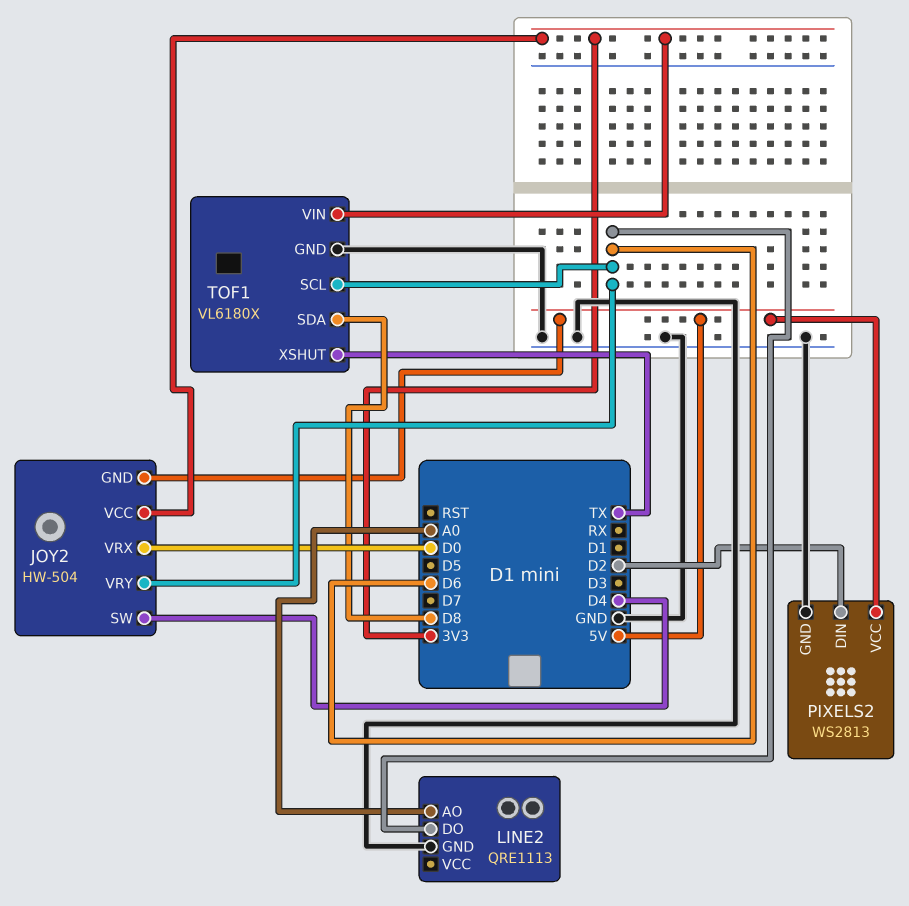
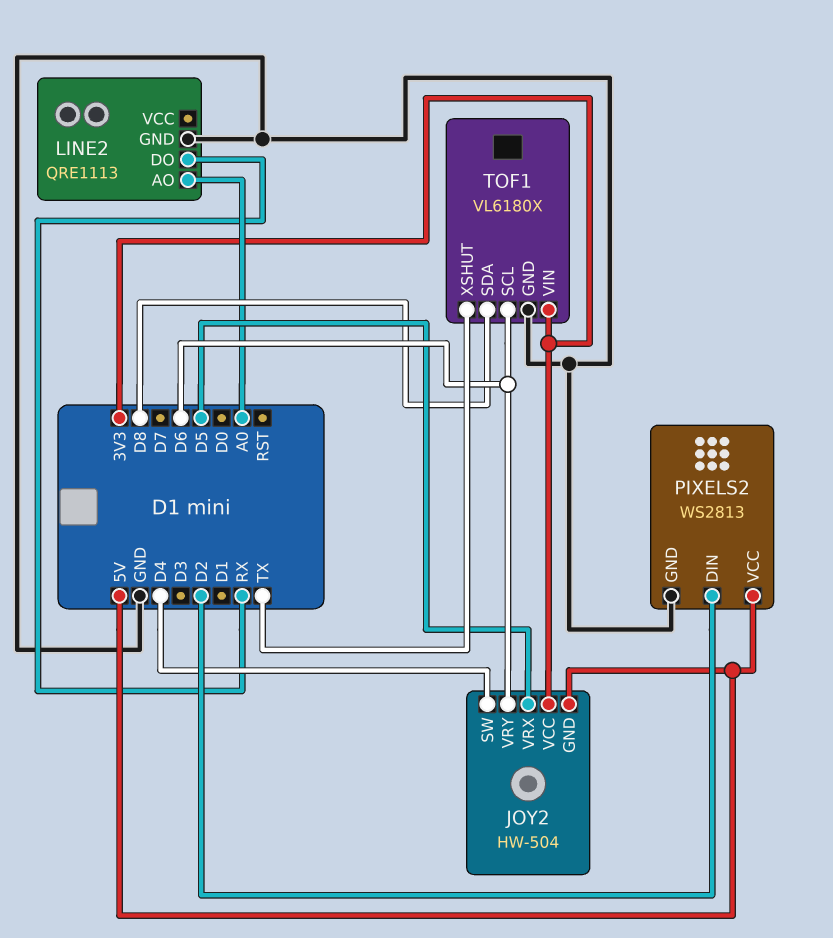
JOY2 pin VRX: D0 -> D5
LINE2 pin DO: D6 -> RX

